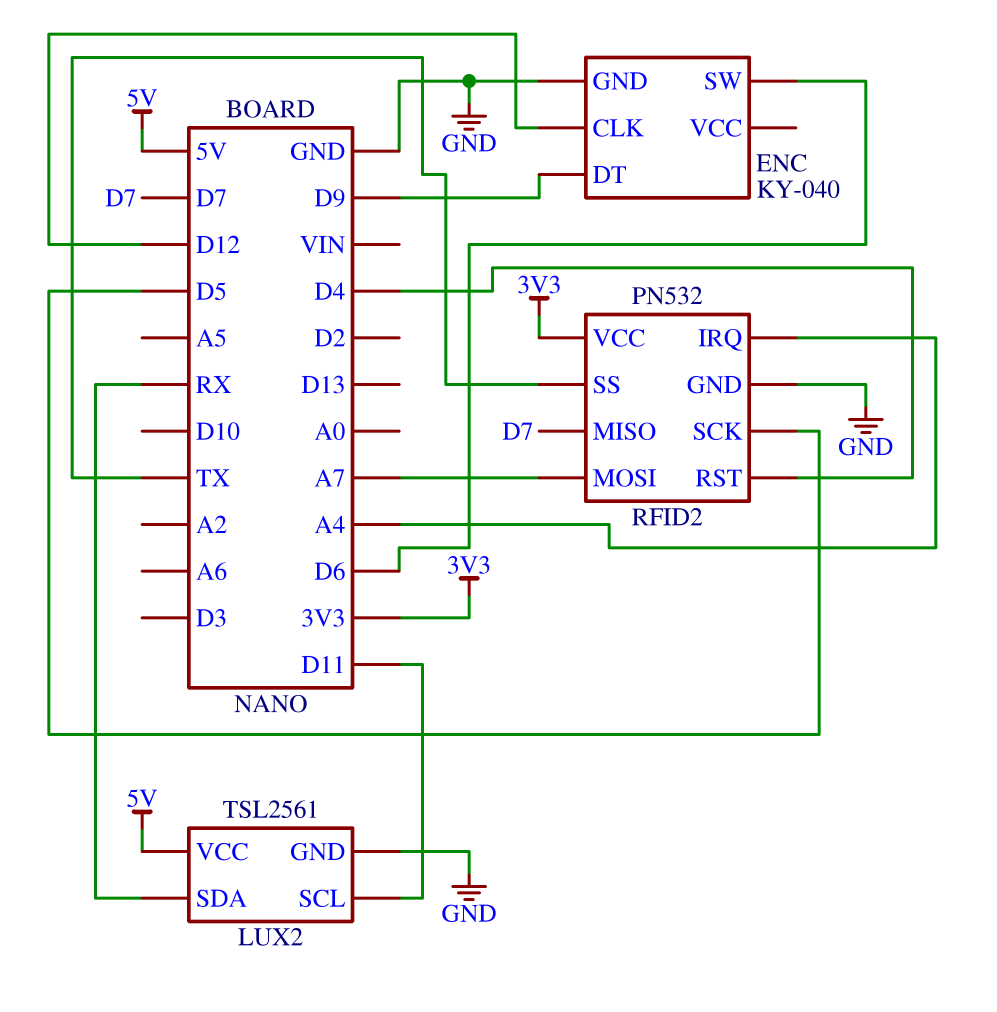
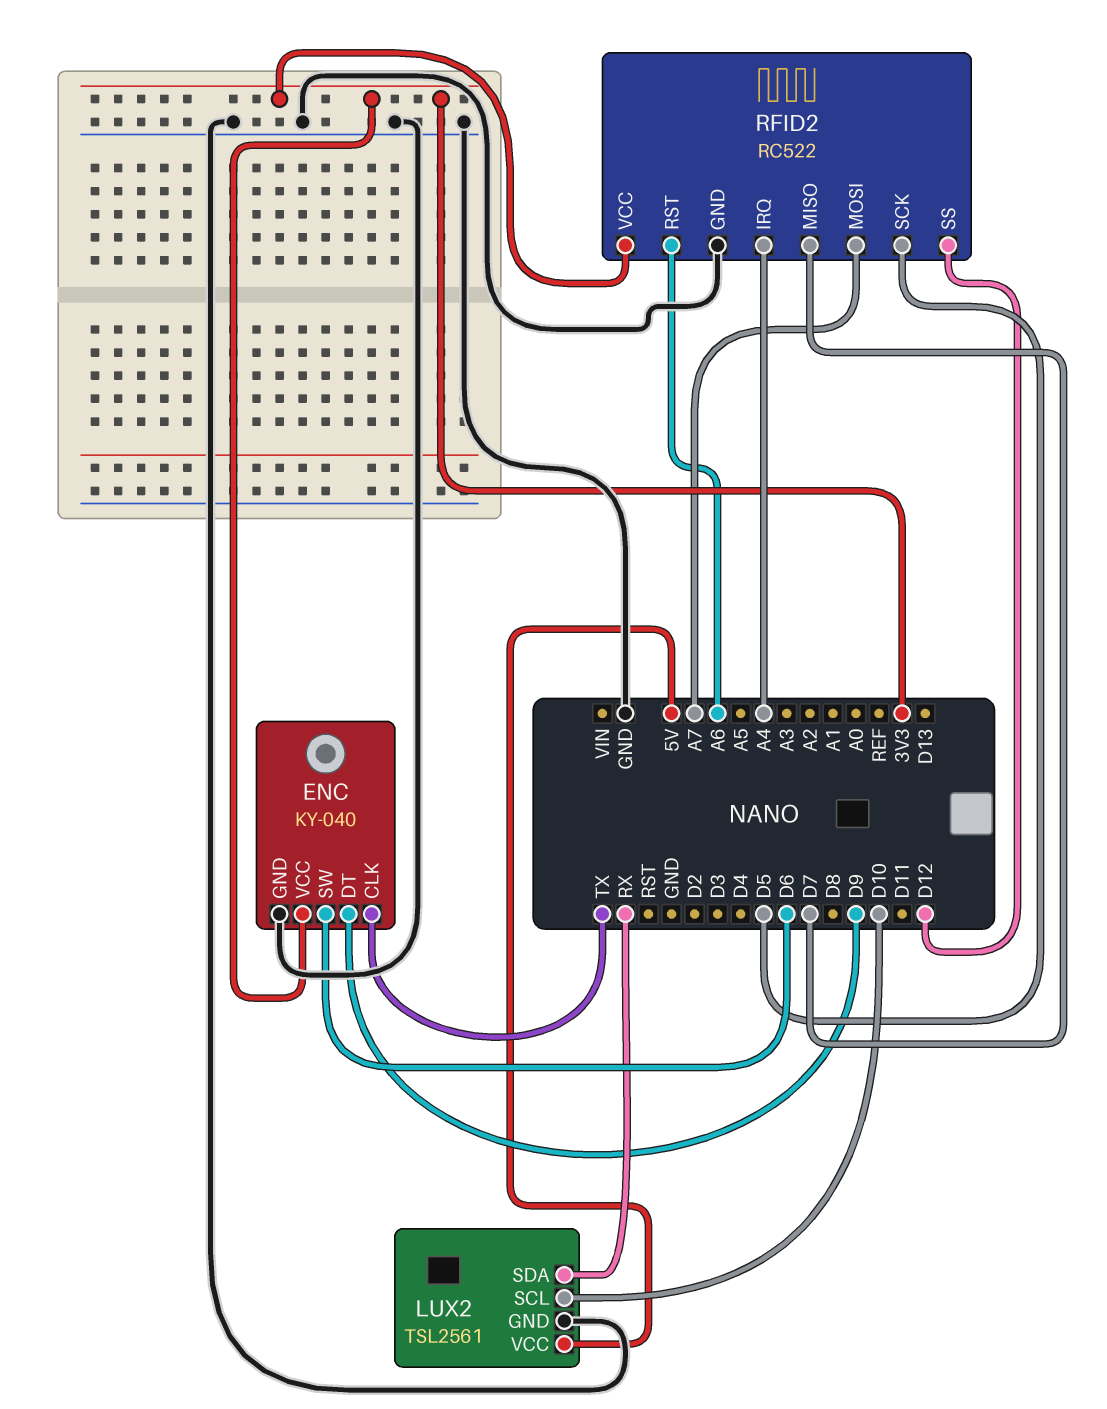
ENC pin CLK: D12 -> TX
ENC pin VCC: none -> 3V3
LUX2 pin SCL: D11 -> D10
RFID2: PN532 -> RC522
RFID2 pin RST: D4 -> A6
RFID2 pin SS: TX -> D12

